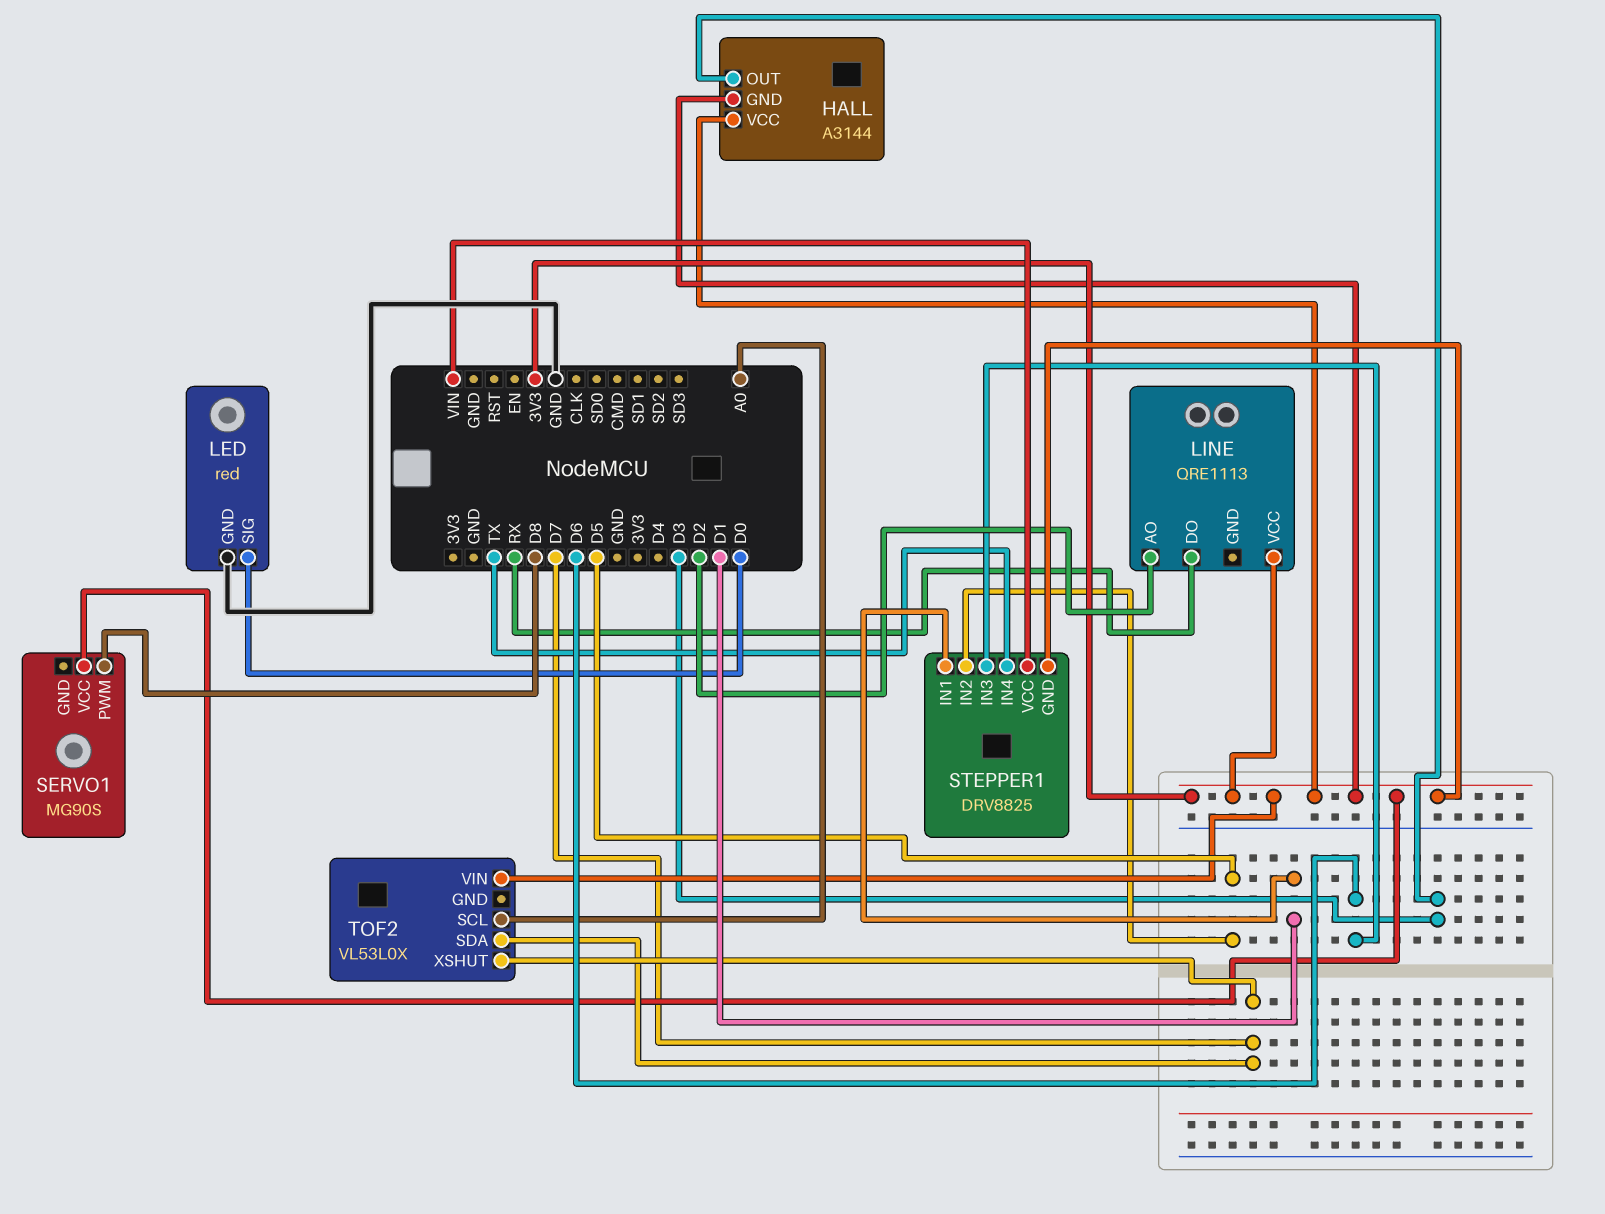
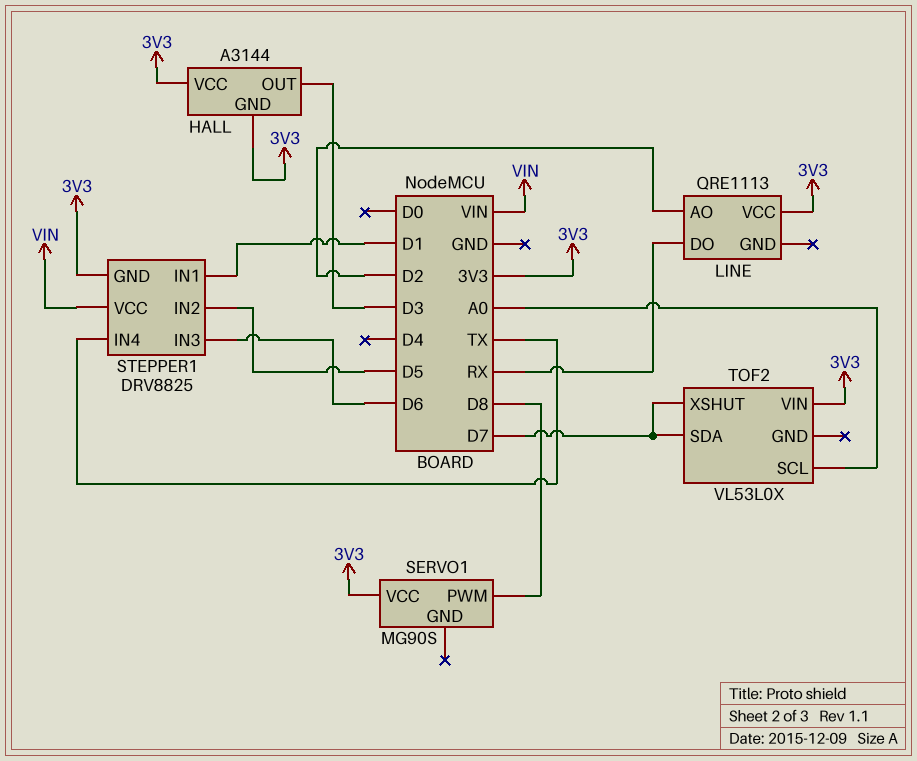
LED: red -> none
LED pin GND: GND -> none
LED pin SIG: D0 -> none

